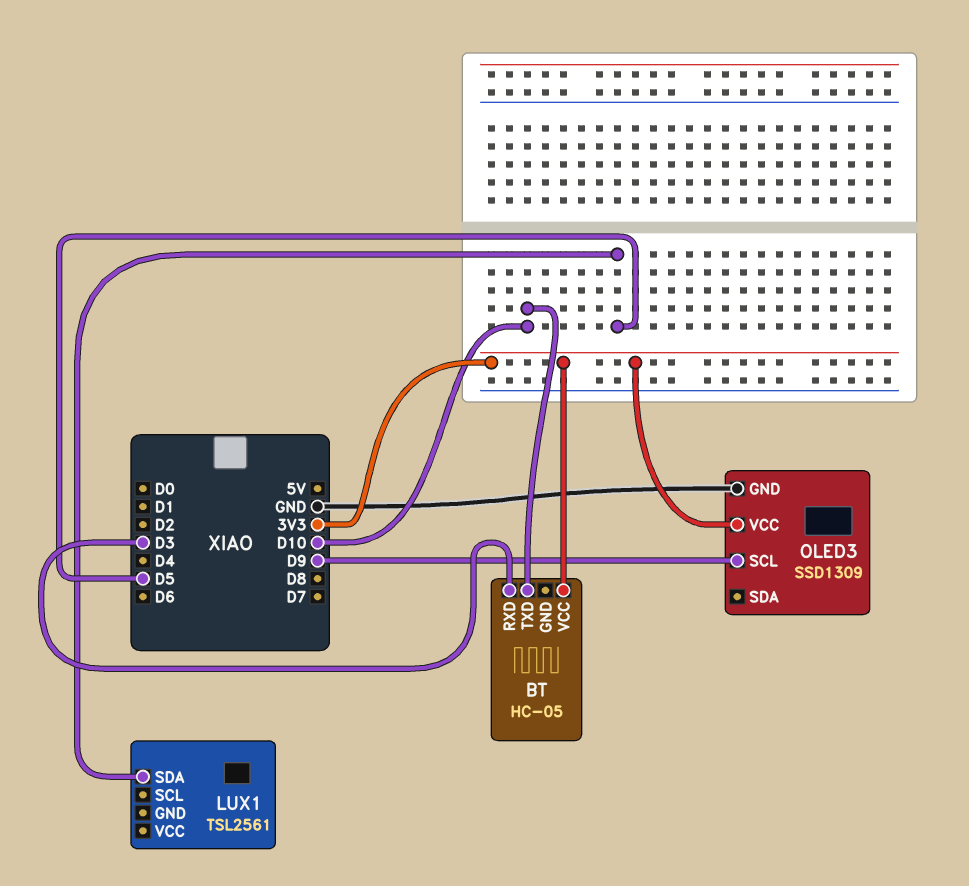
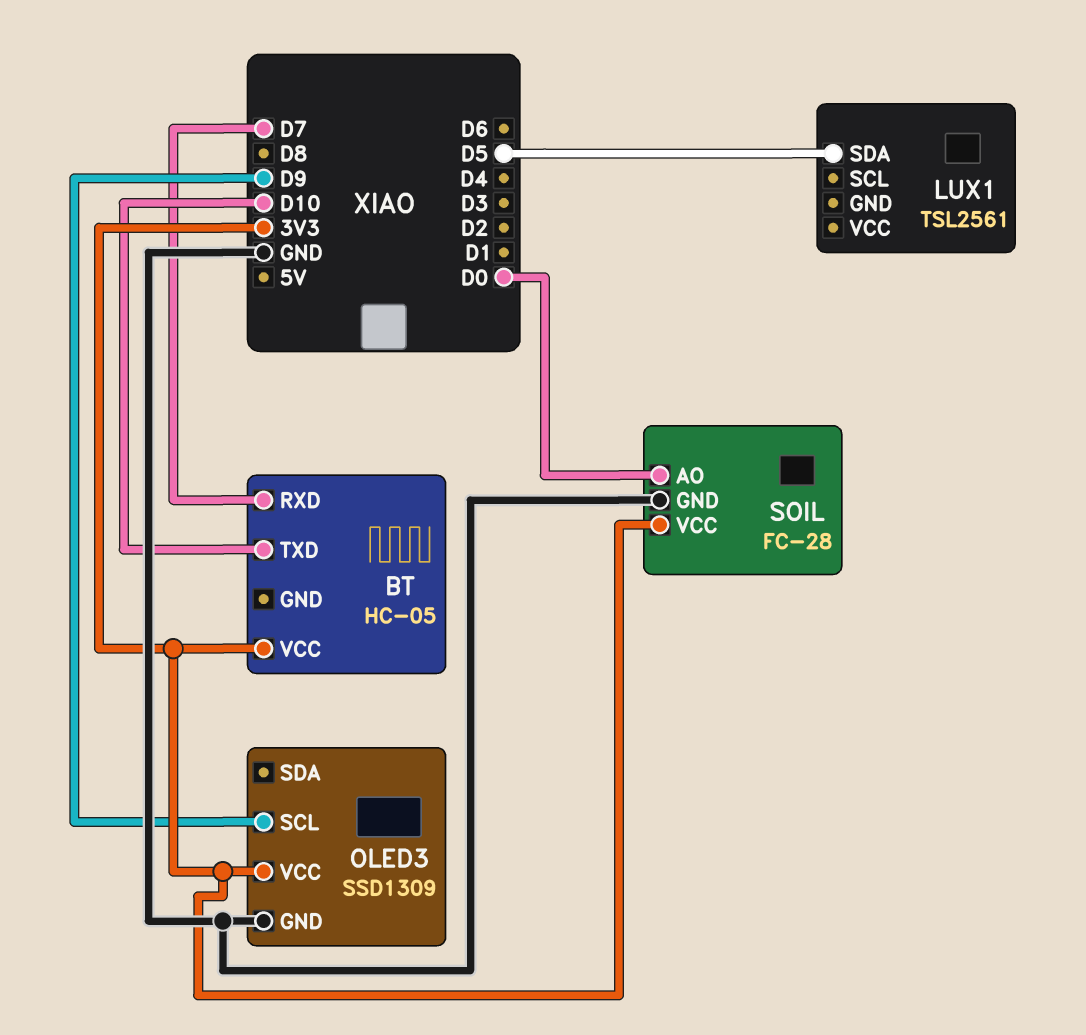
BT pin RXD: D3 -> D7
SOIL: none -> FC-28
SOIL pin AO: none -> D0
SOIL pin GND: none -> GND
SOIL pin VCC: none -> 3V3

